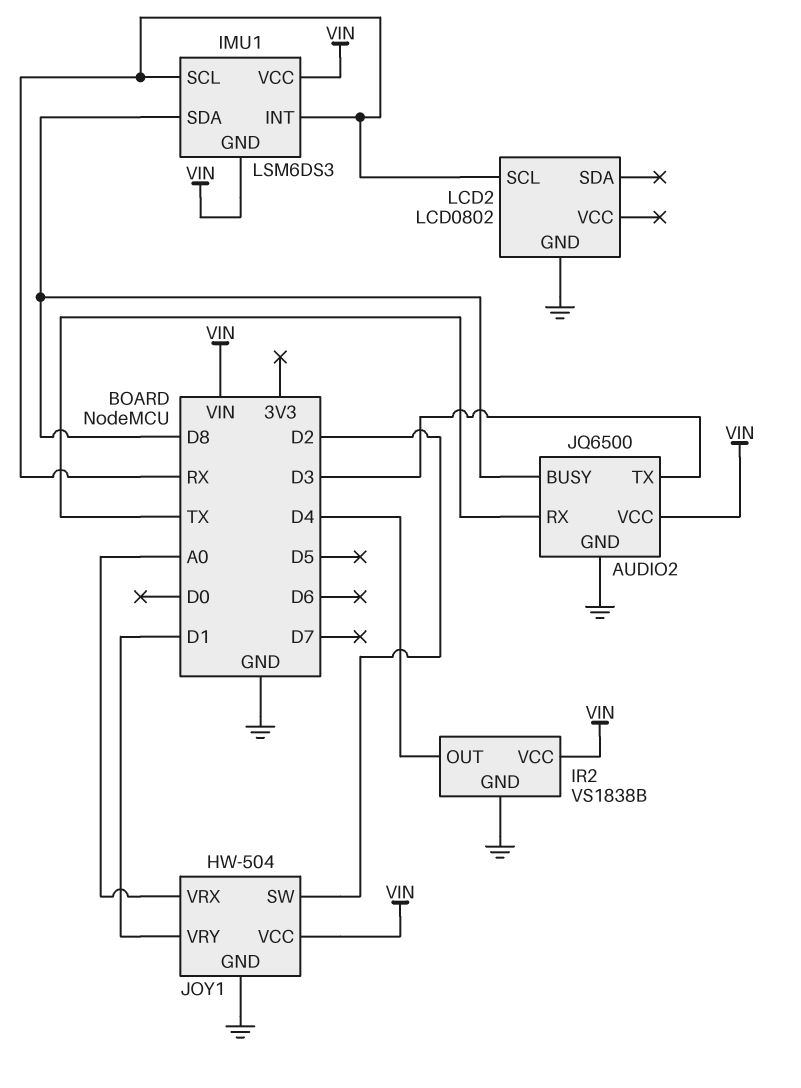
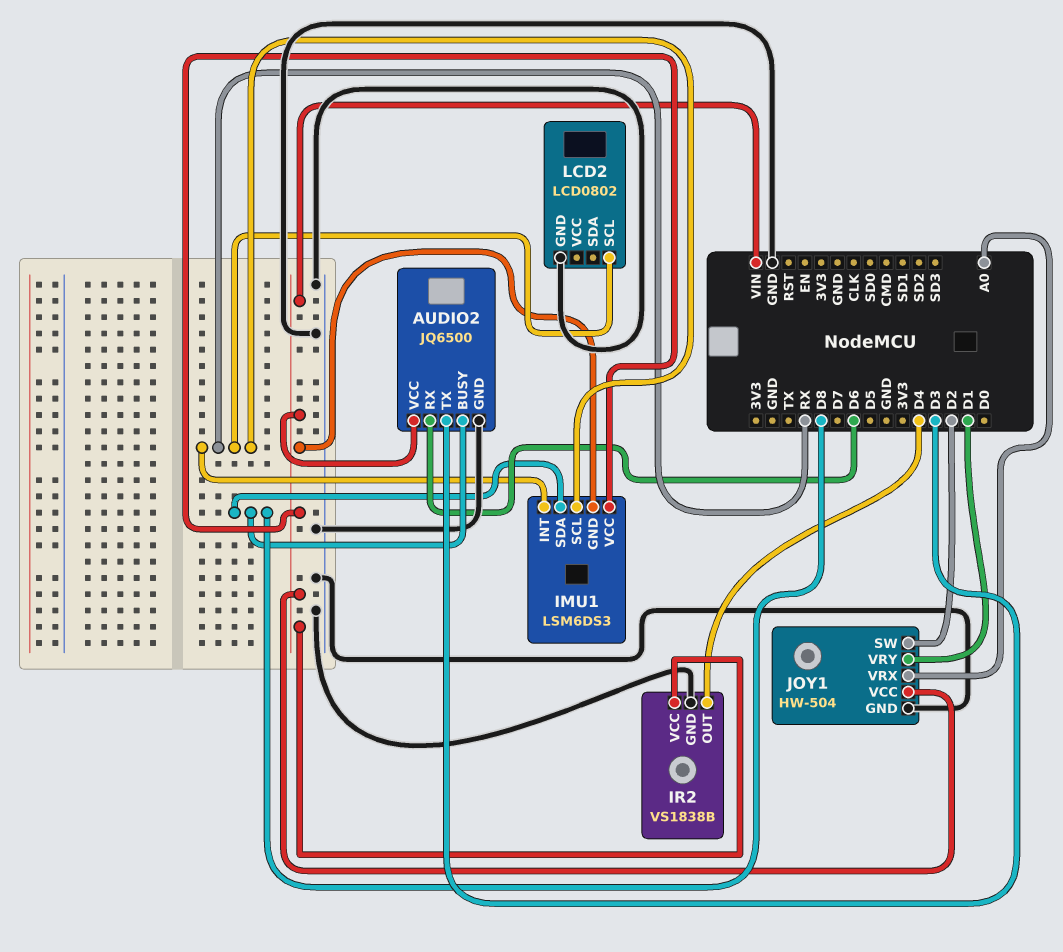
AUDIO2 pin RX: TX -> D6

